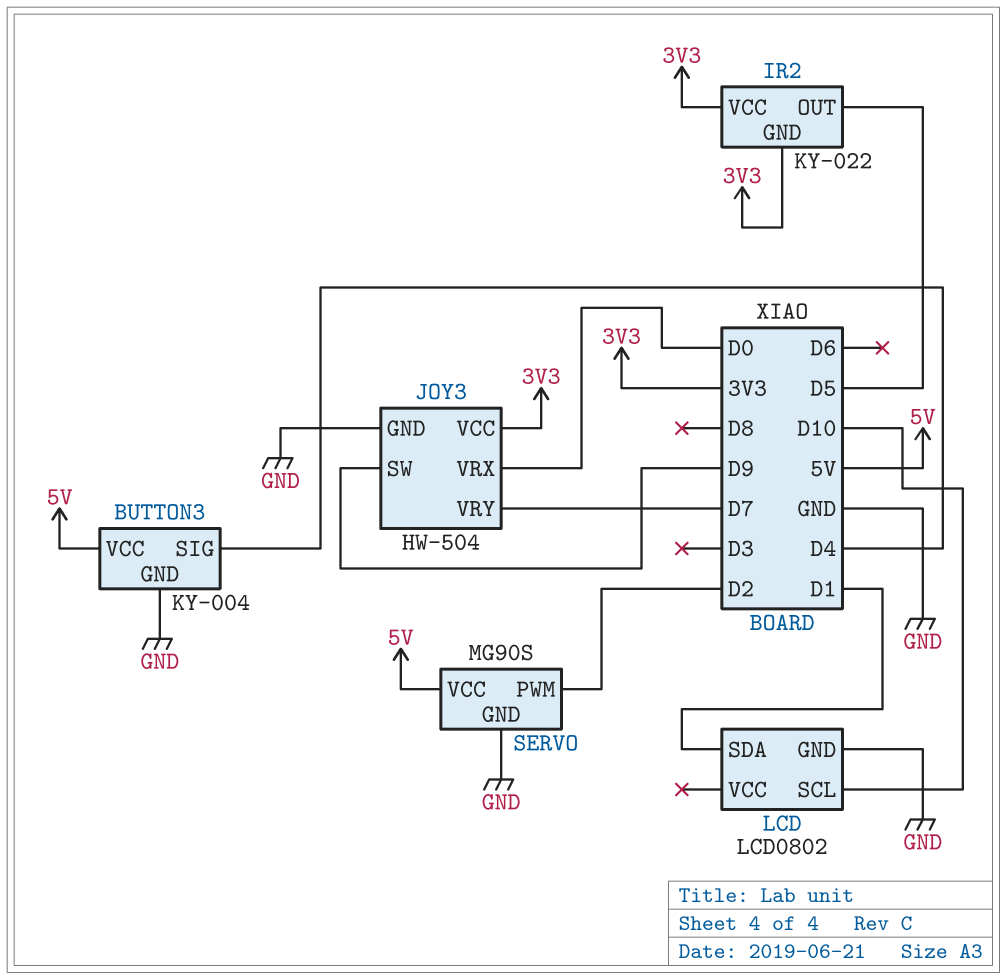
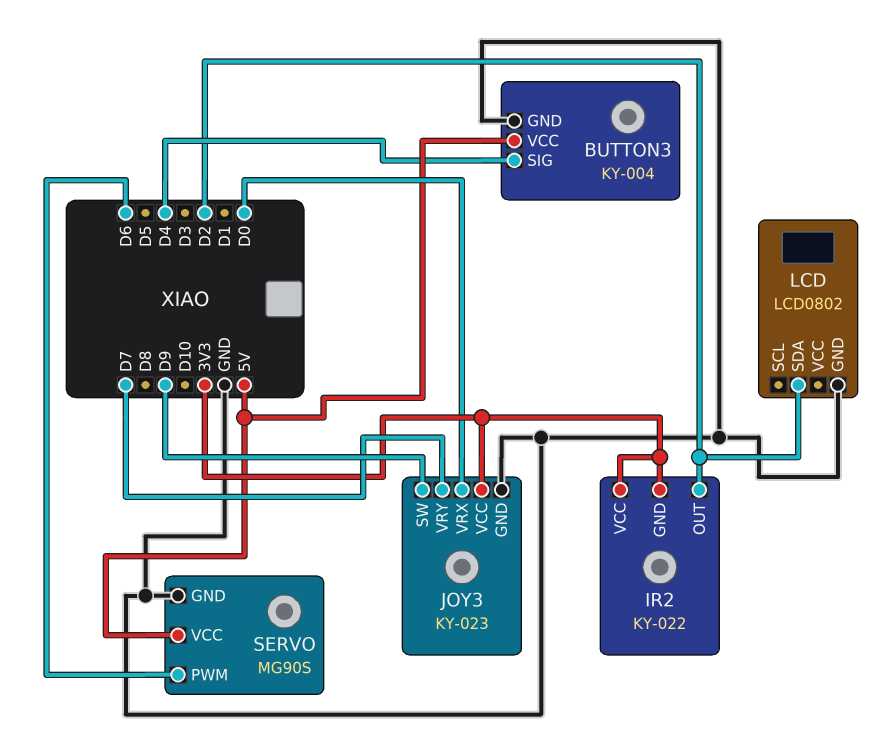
IR2 pin OUT: D5 -> D2
JOY3: HW-504 -> KY-023
LCD pin SCL: D10 -> none
LCD pin SDA: D1 -> D2
SERVO pin PWM: D2 -> D6

